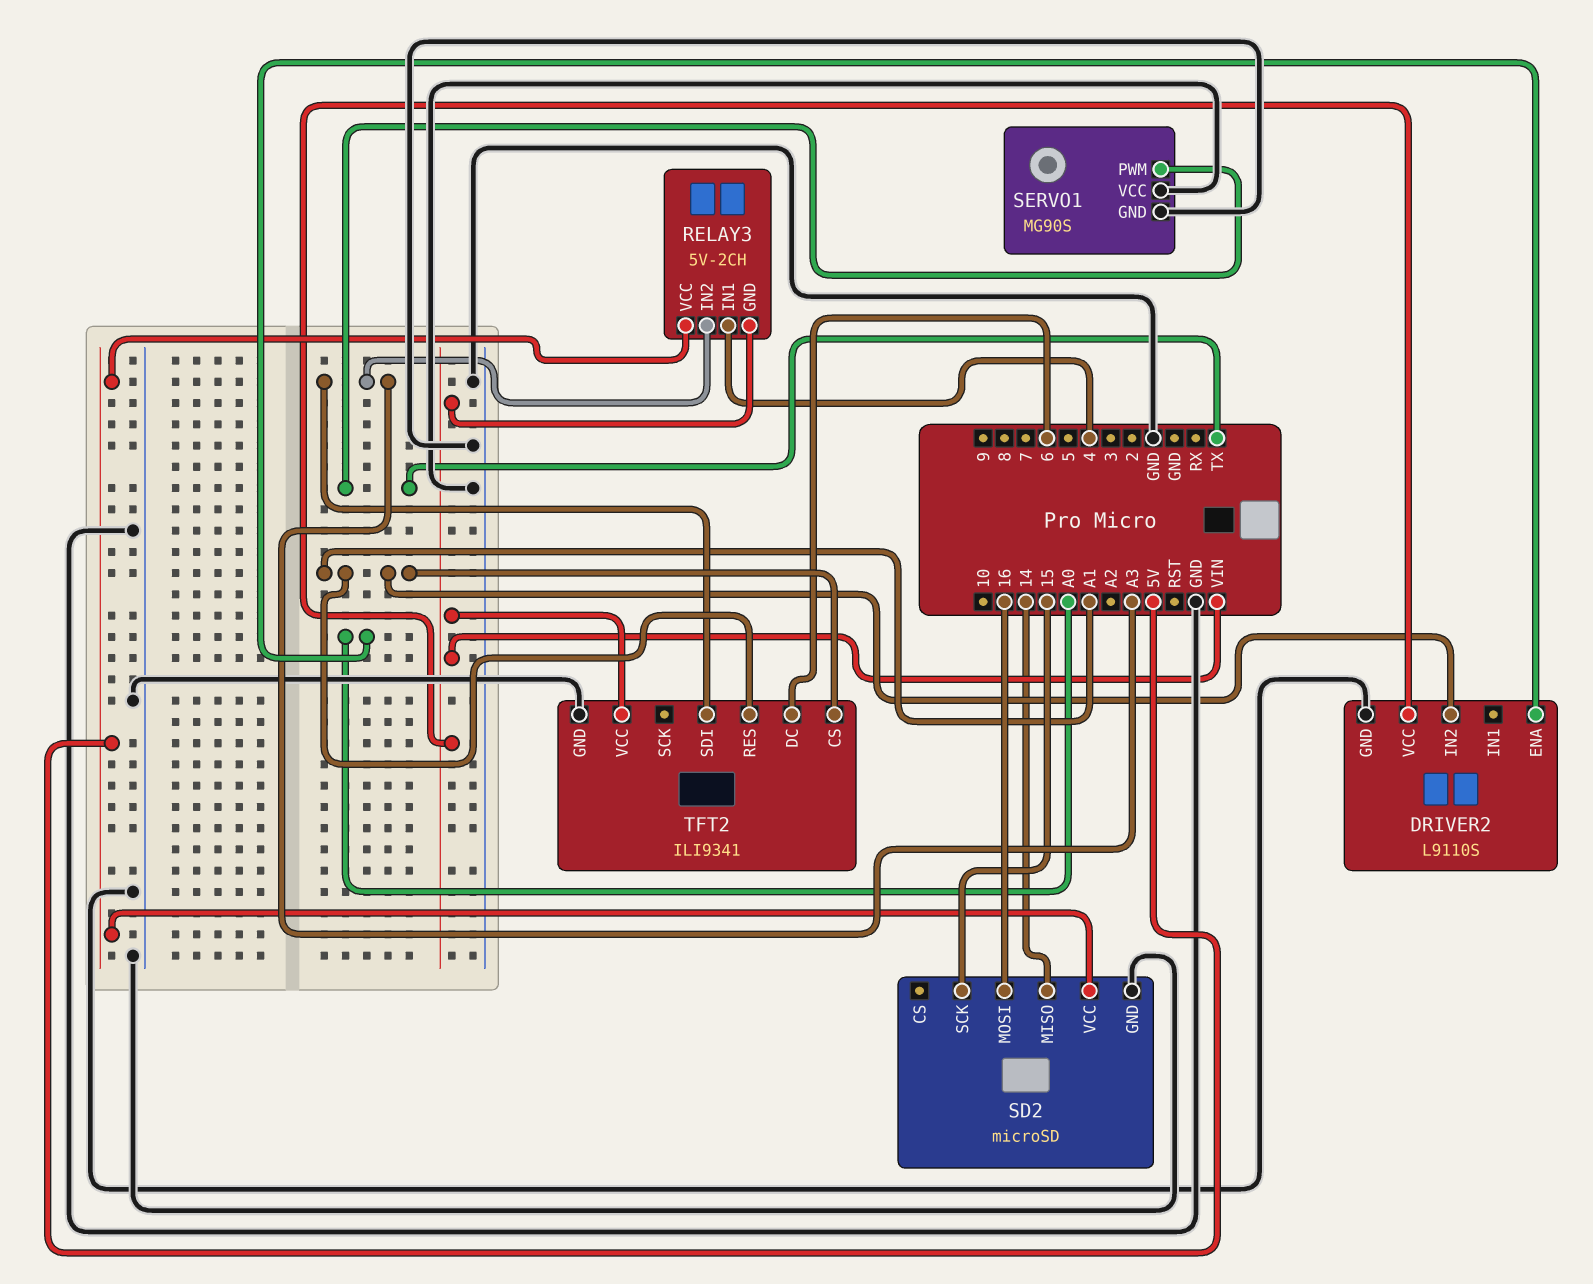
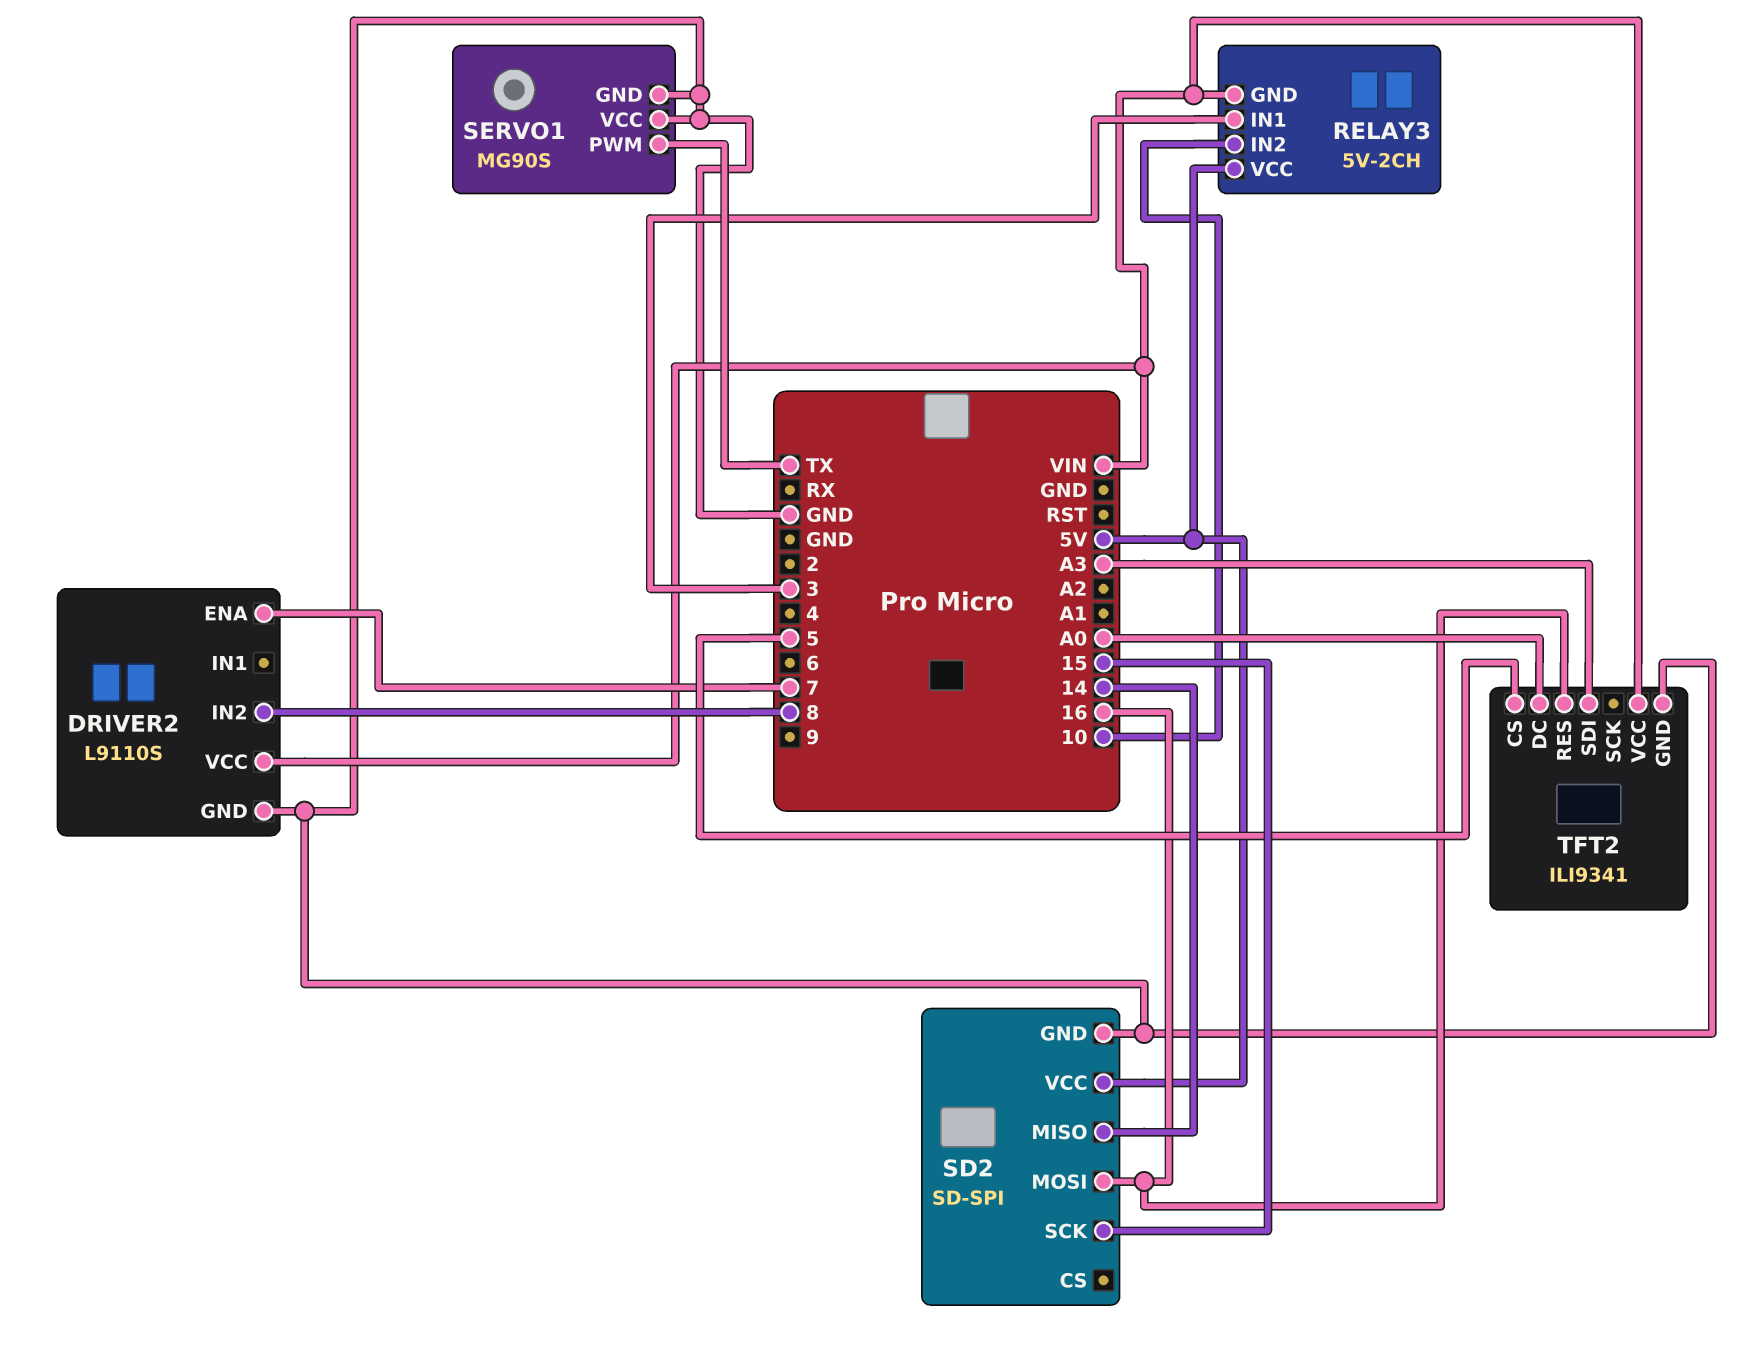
DRIVER2 pin ENA: A0 -> 7
DRIVER2 pin IN2: A1 -> 8
RELAY3 pin IN1: 4 -> 3
RELAY3 pin IN2: A3 -> 10
SD2: microSD -> SD-SPI
TFT2 pin CS: A1 -> 5
TFT2 pin DC: 6 -> A0
TFT2 pin RES: A1 -> 16

